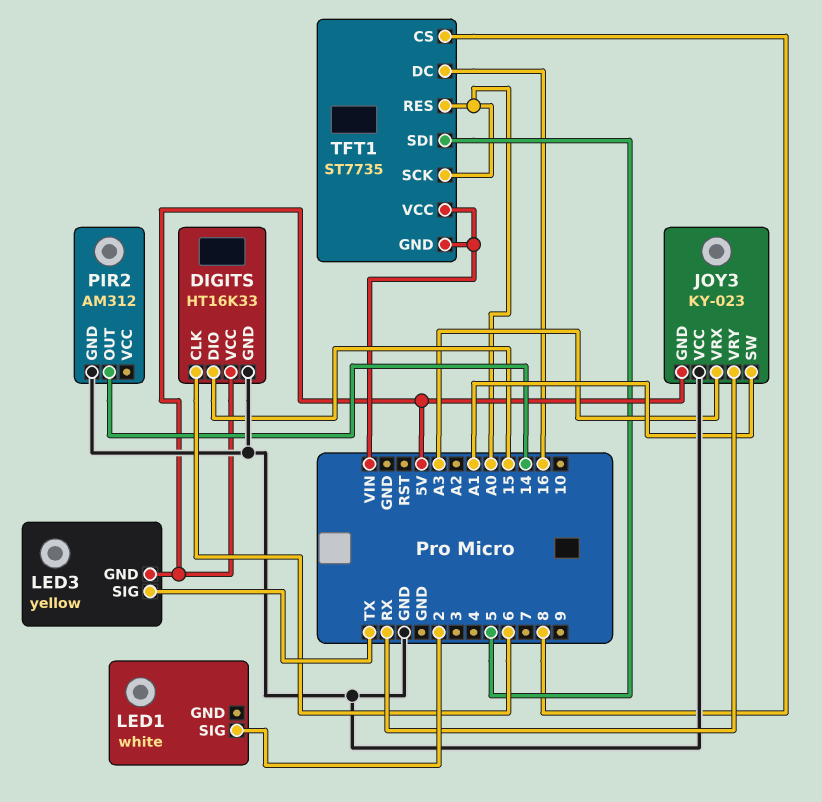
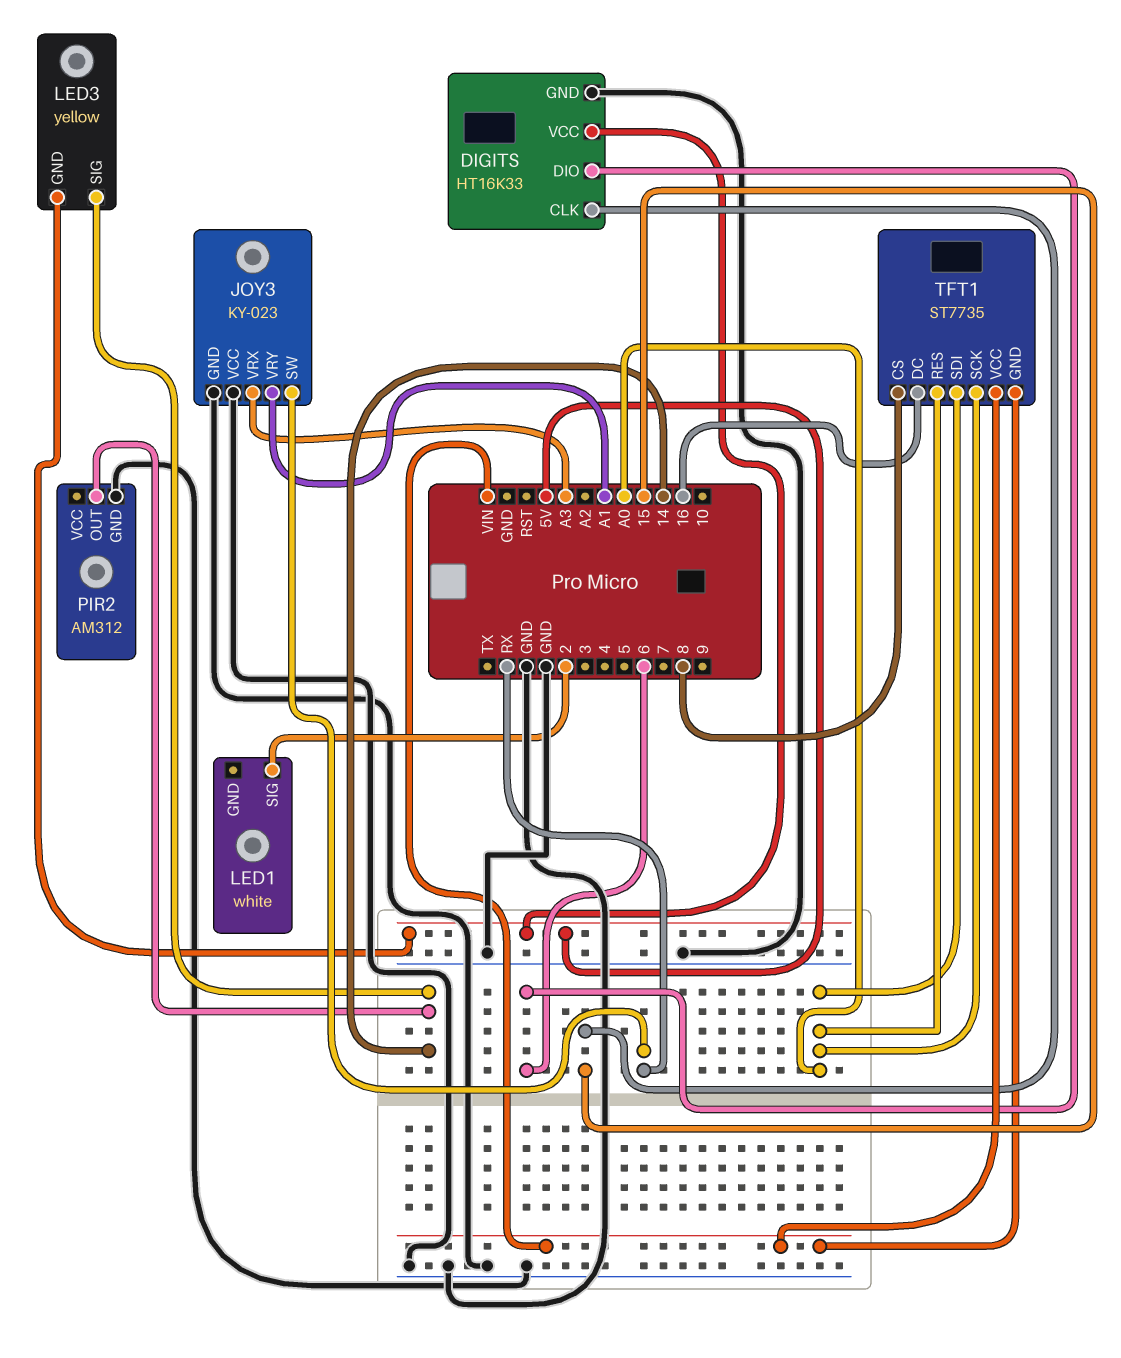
DIGITS pin CLK: 6 -> 15
DIGITS pin DIO: 15 -> 6
JOY3 pin GND: 5V -> GND
JOY3 pin SW: A1 -> RX
JOY3 pin VRY: RX -> A1
LED3 pin SIG: TX -> 14
TFT1 pin SDI: 5 -> A0

